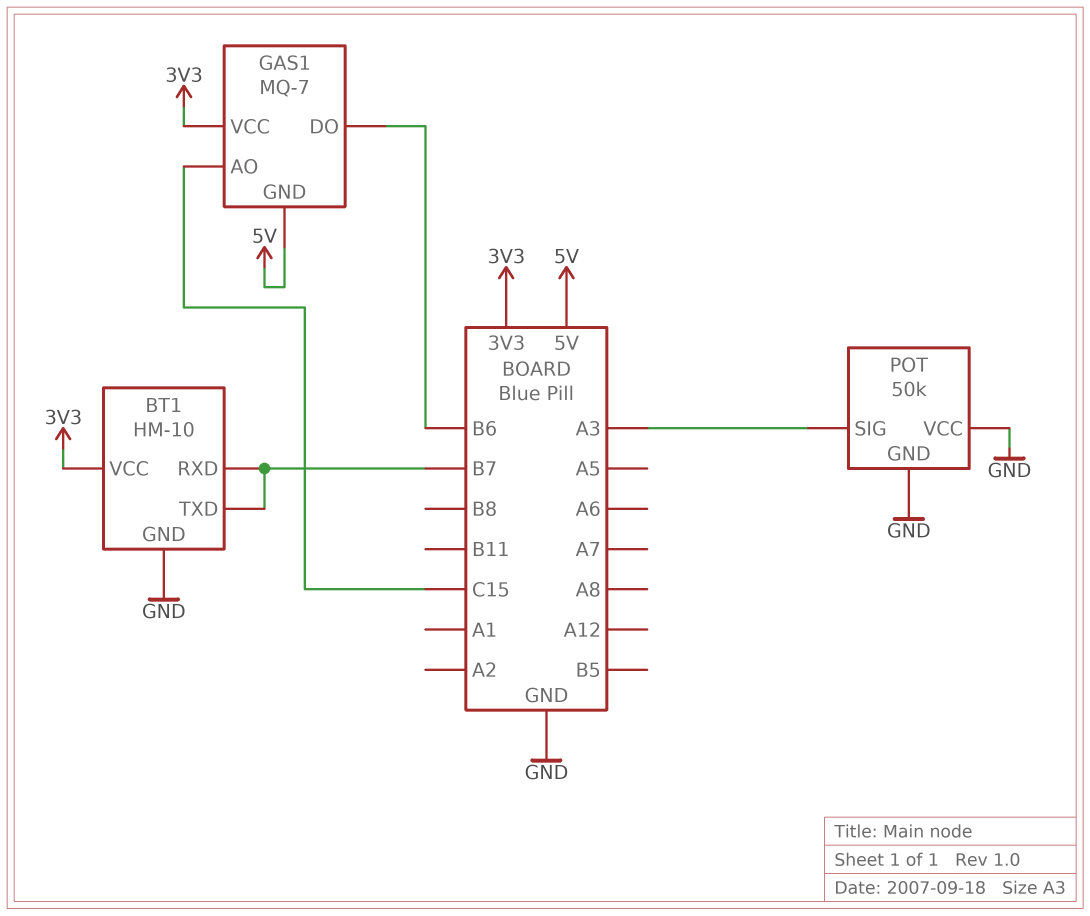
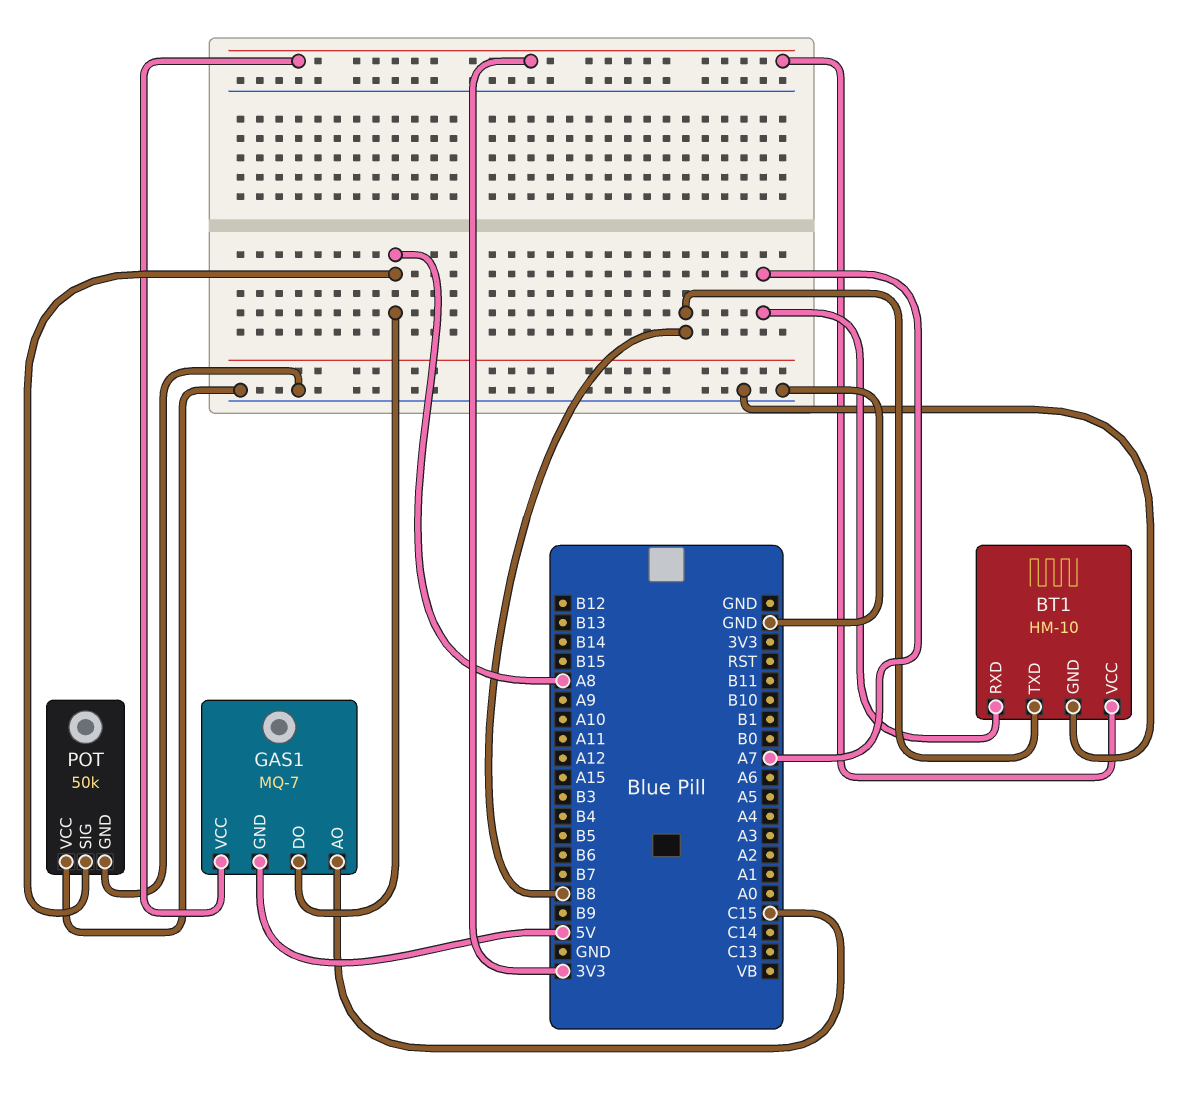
BT1 pin RXD: B7 -> A7
BT1 pin TXD: B7 -> B8
GAS1 pin DO: B6 -> A8
POT pin SIG: A3 -> A8

